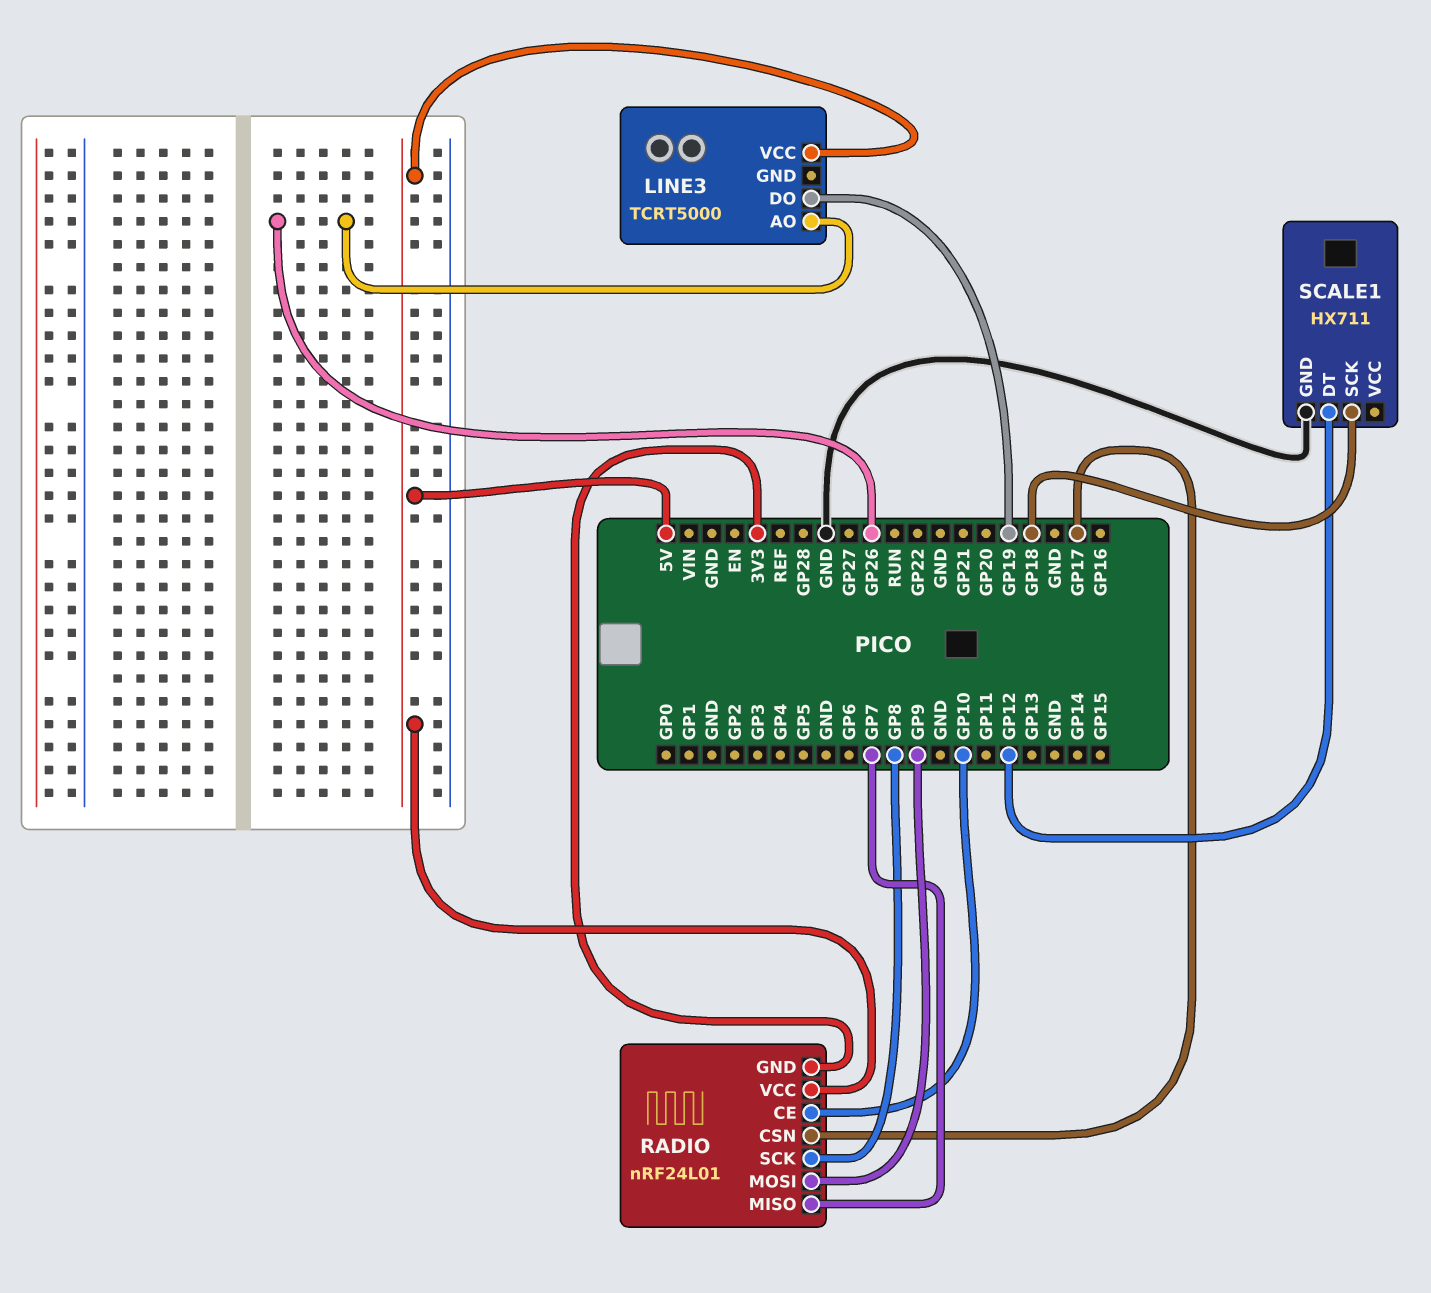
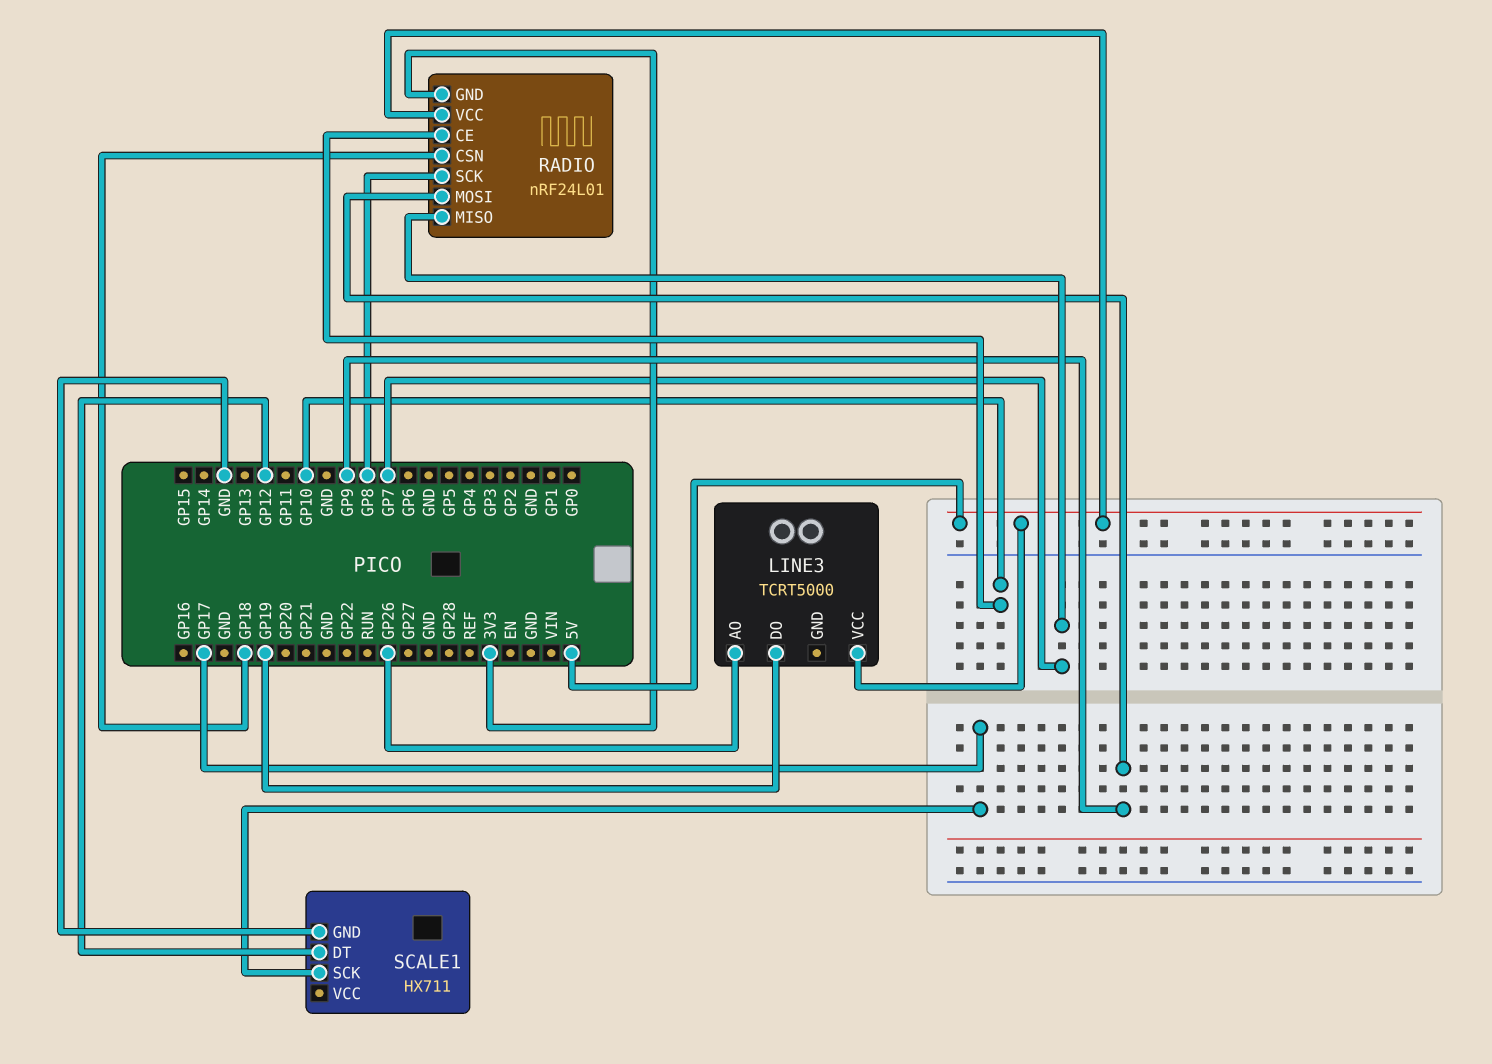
RADIO pin CSN: GP17 -> GP18
SCALE1 pin SCK: GP18 -> GP17

